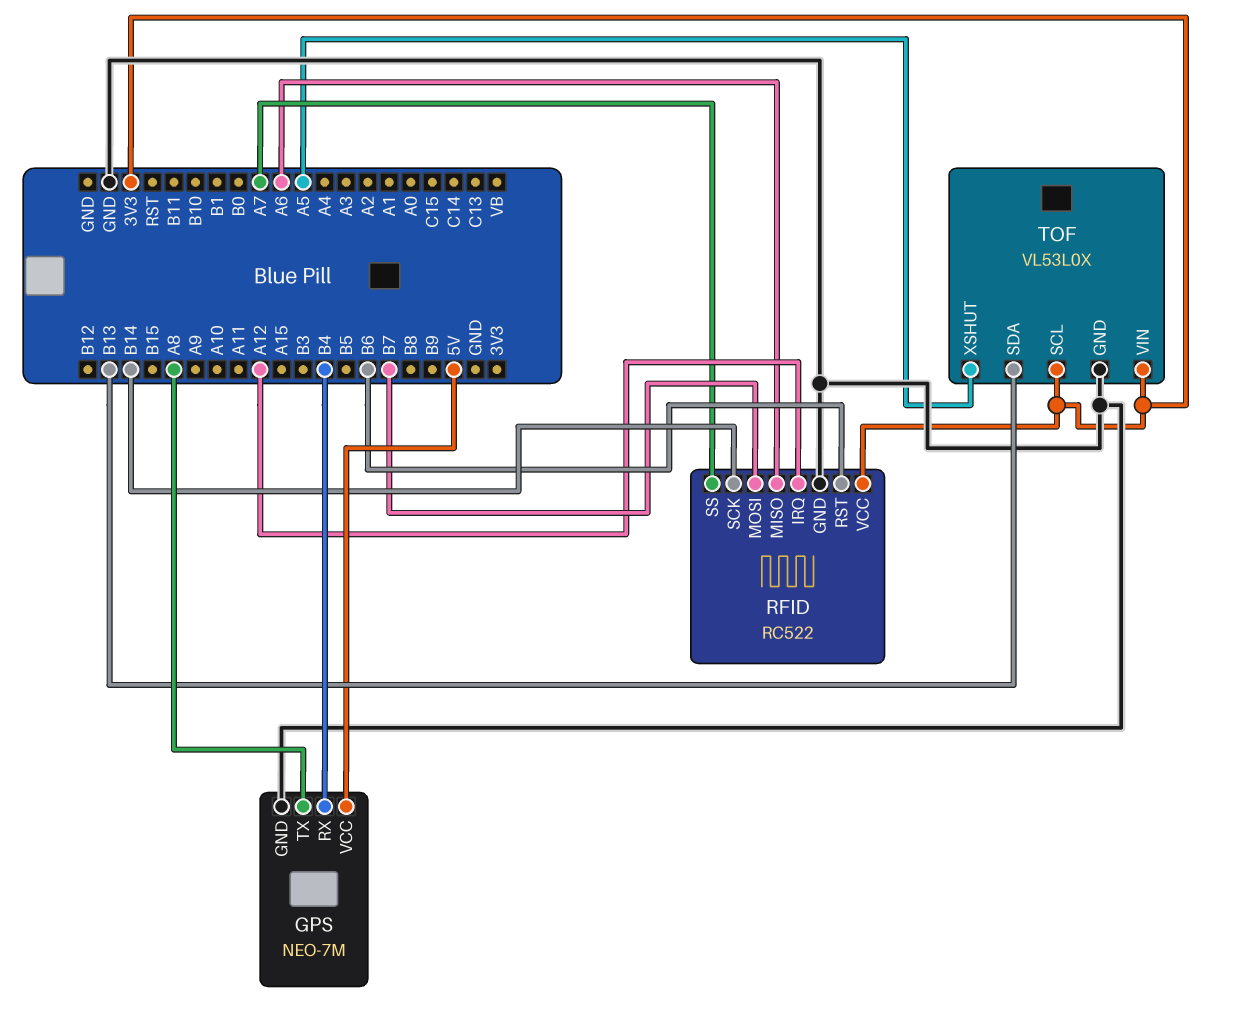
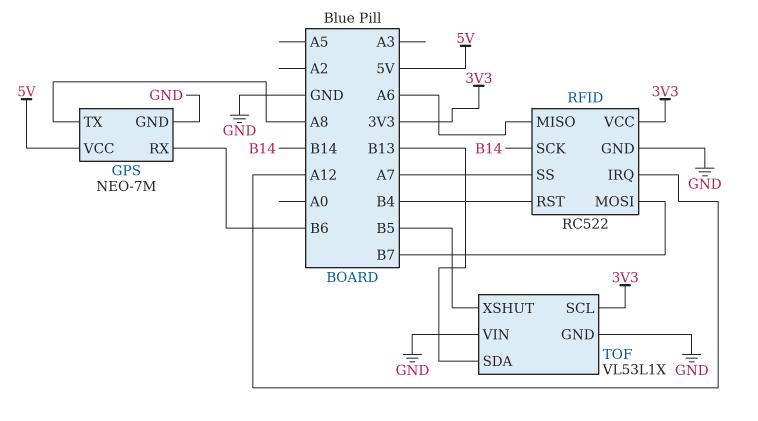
GPS pin RX: B4 -> B6
RFID pin RST: B6 -> B4
TOF: VL53L0X -> VL53L1X
TOF pin VIN: 3V3 -> GND
TOF pin XSHUT: A5 -> B5

